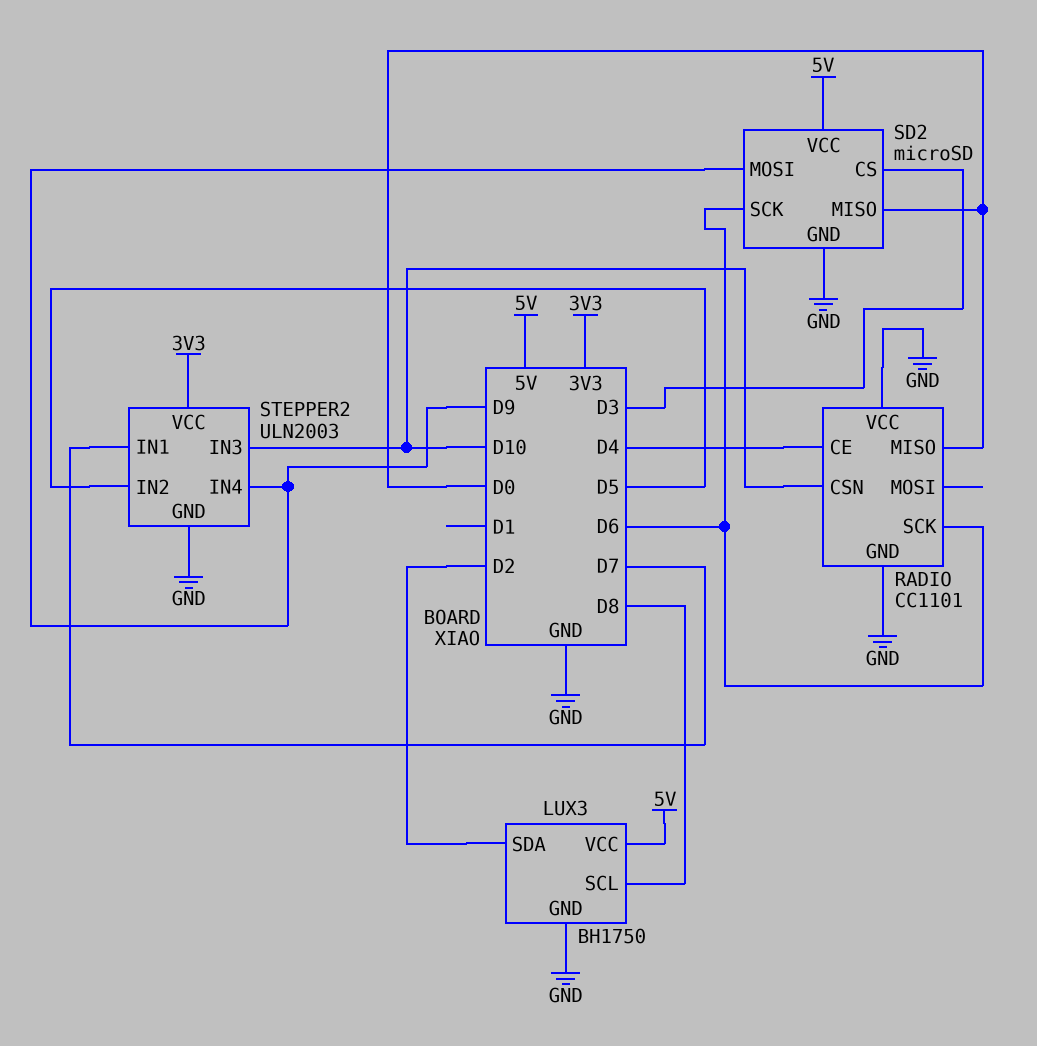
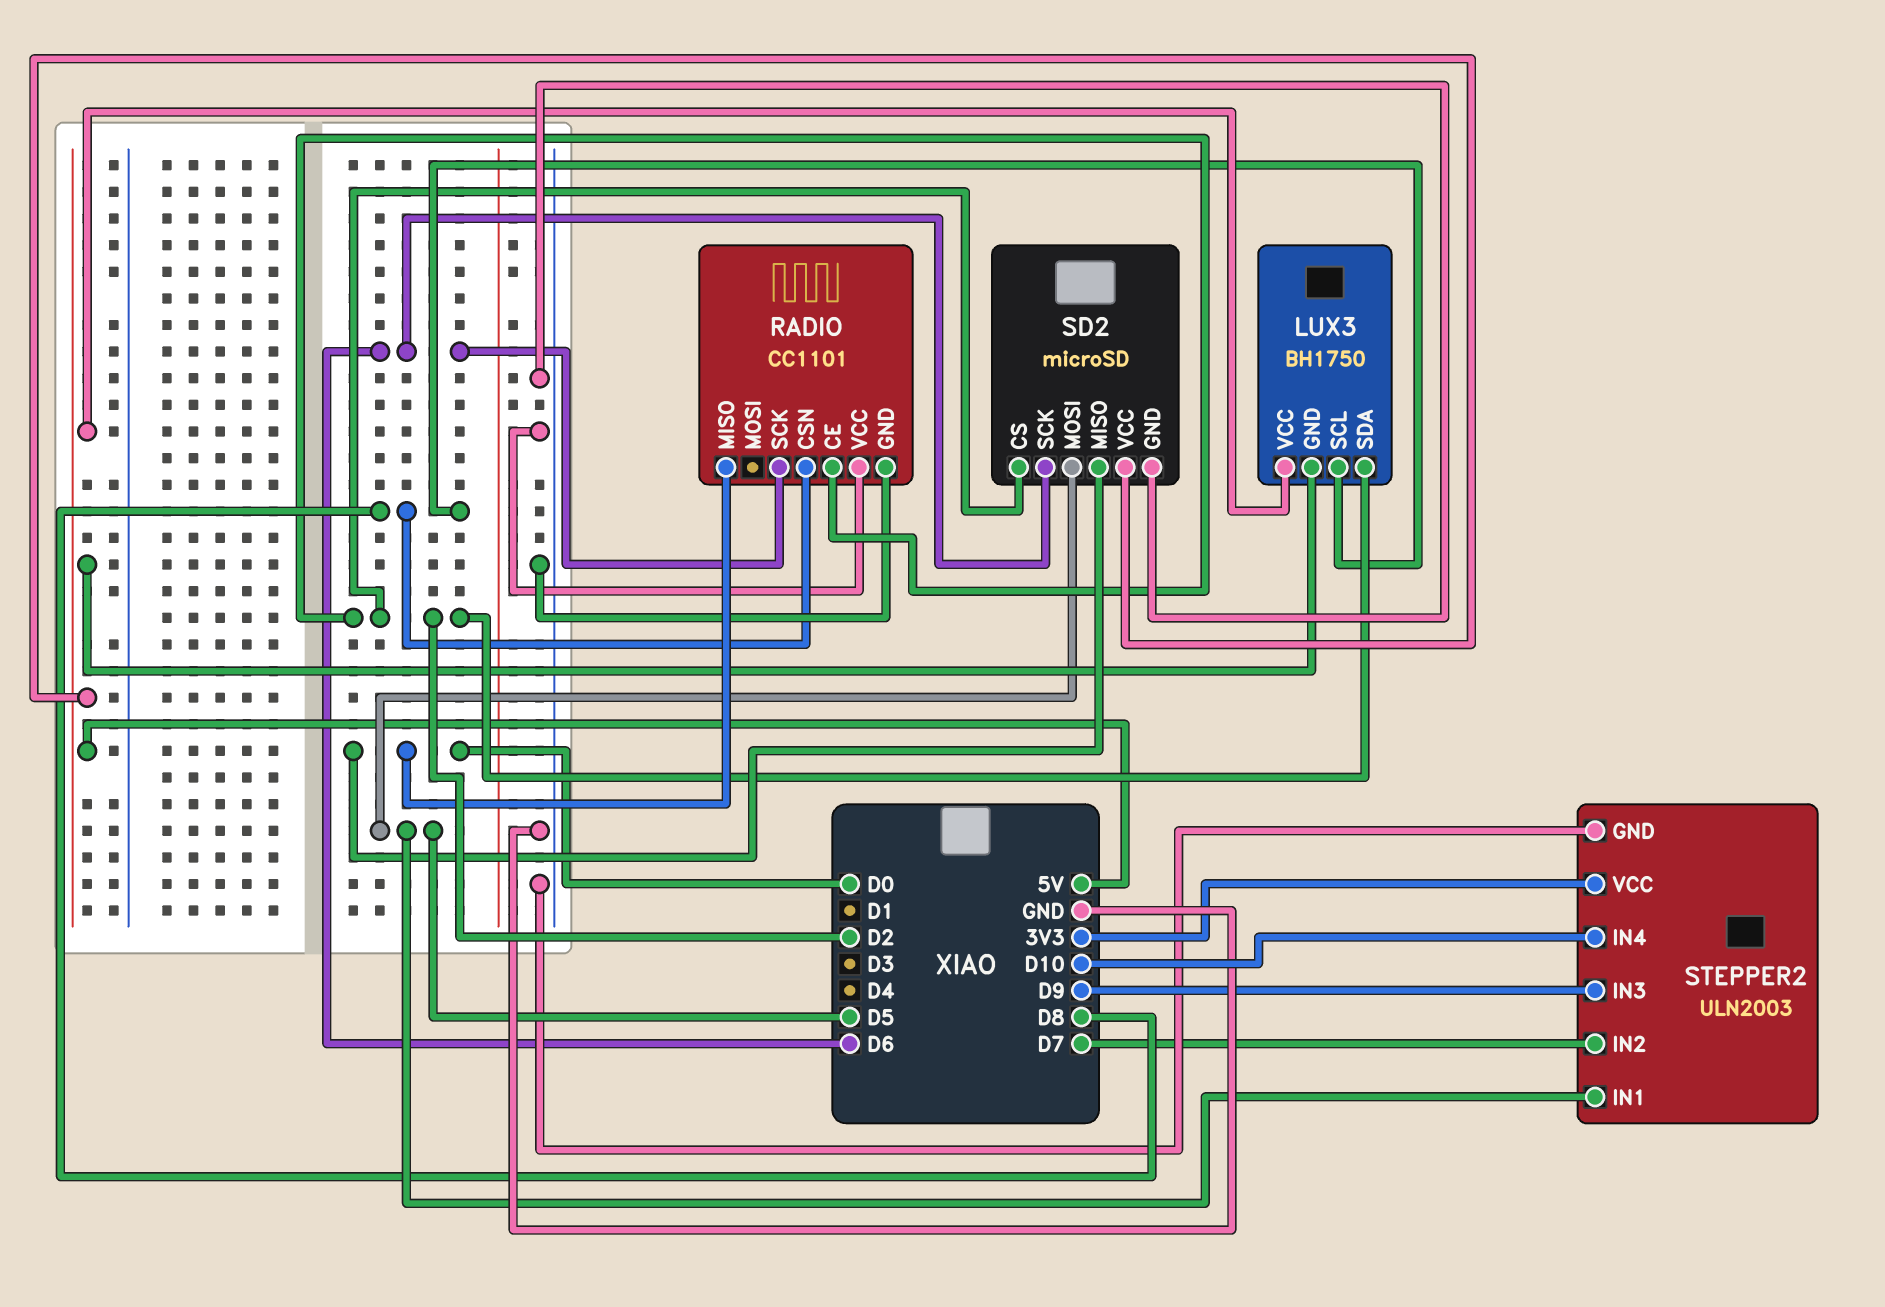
LUX3 pin GND: GND -> 5V
RADIO pin CE: D4 -> D2
RADIO pin CSN: D10 -> D8
SD2 pin CS: D3 -> D2
SD2 pin MOSI: D9 -> D5
STEPPER2 pin IN1: D7 -> D5
STEPPER2 pin IN2: D5 -> D7
STEPPER2 pin IN3: D10 -> D9
STEPPER2 pin IN4: D9 -> D10

